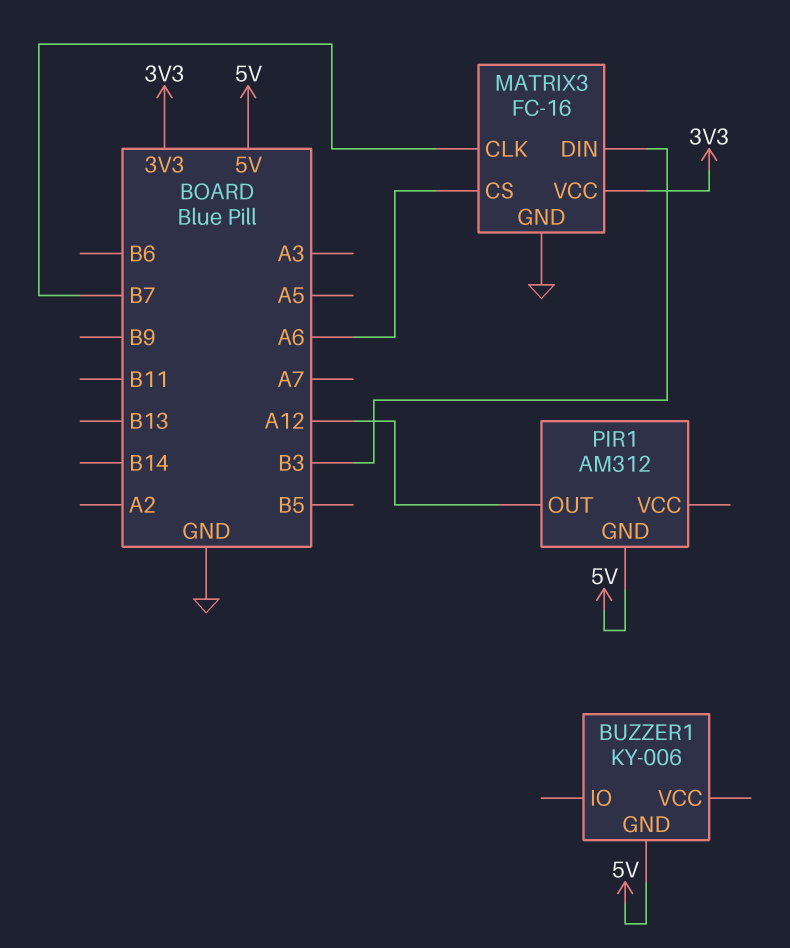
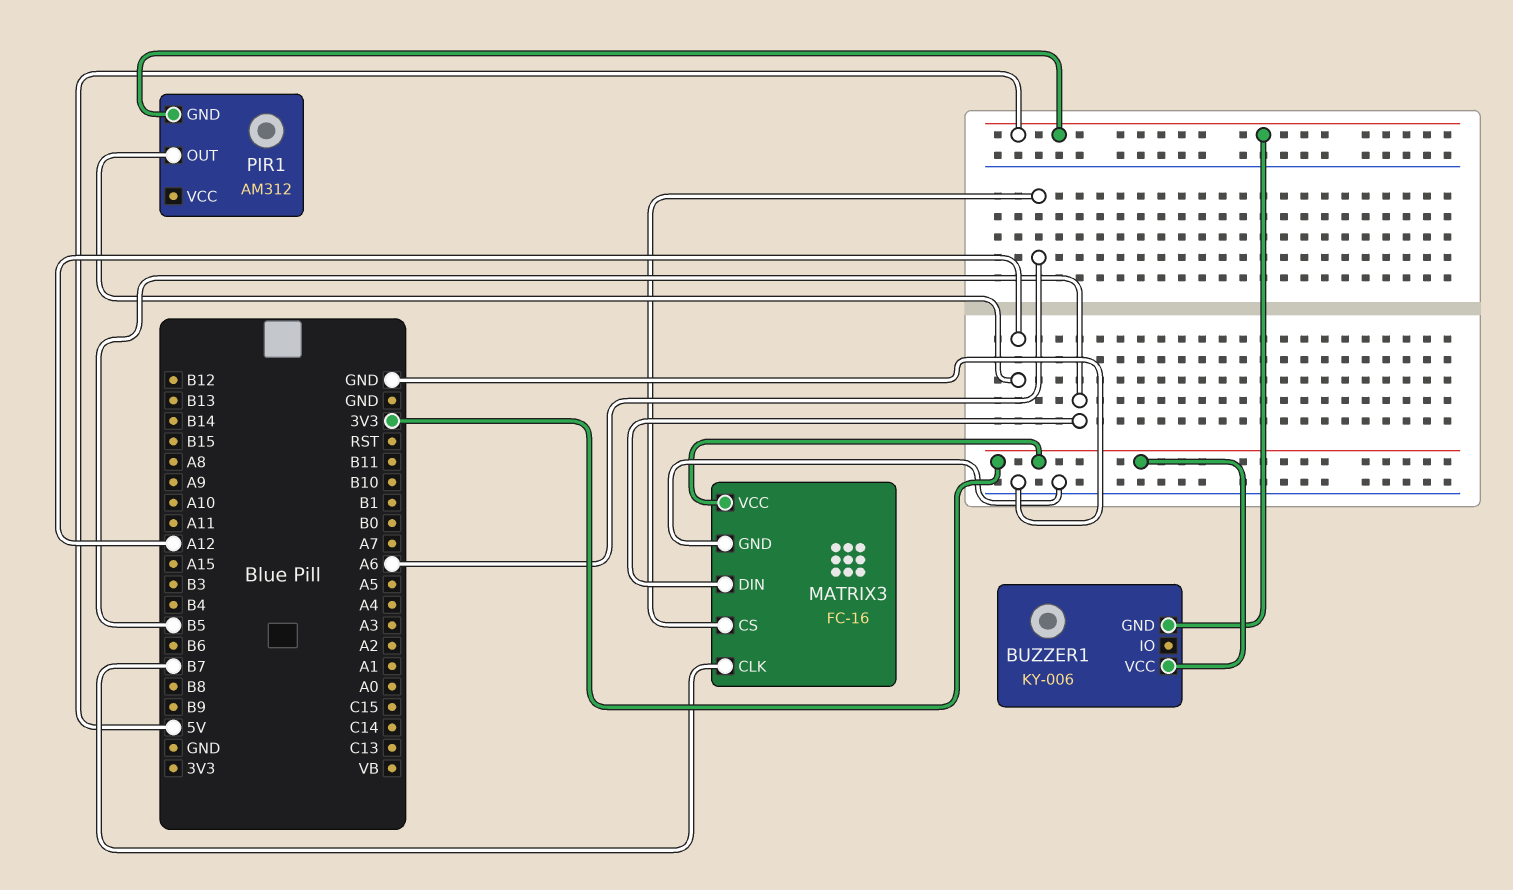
BUZZER1 pin VCC: none -> 3V3
MATRIX3 pin DIN: B3 -> B5

